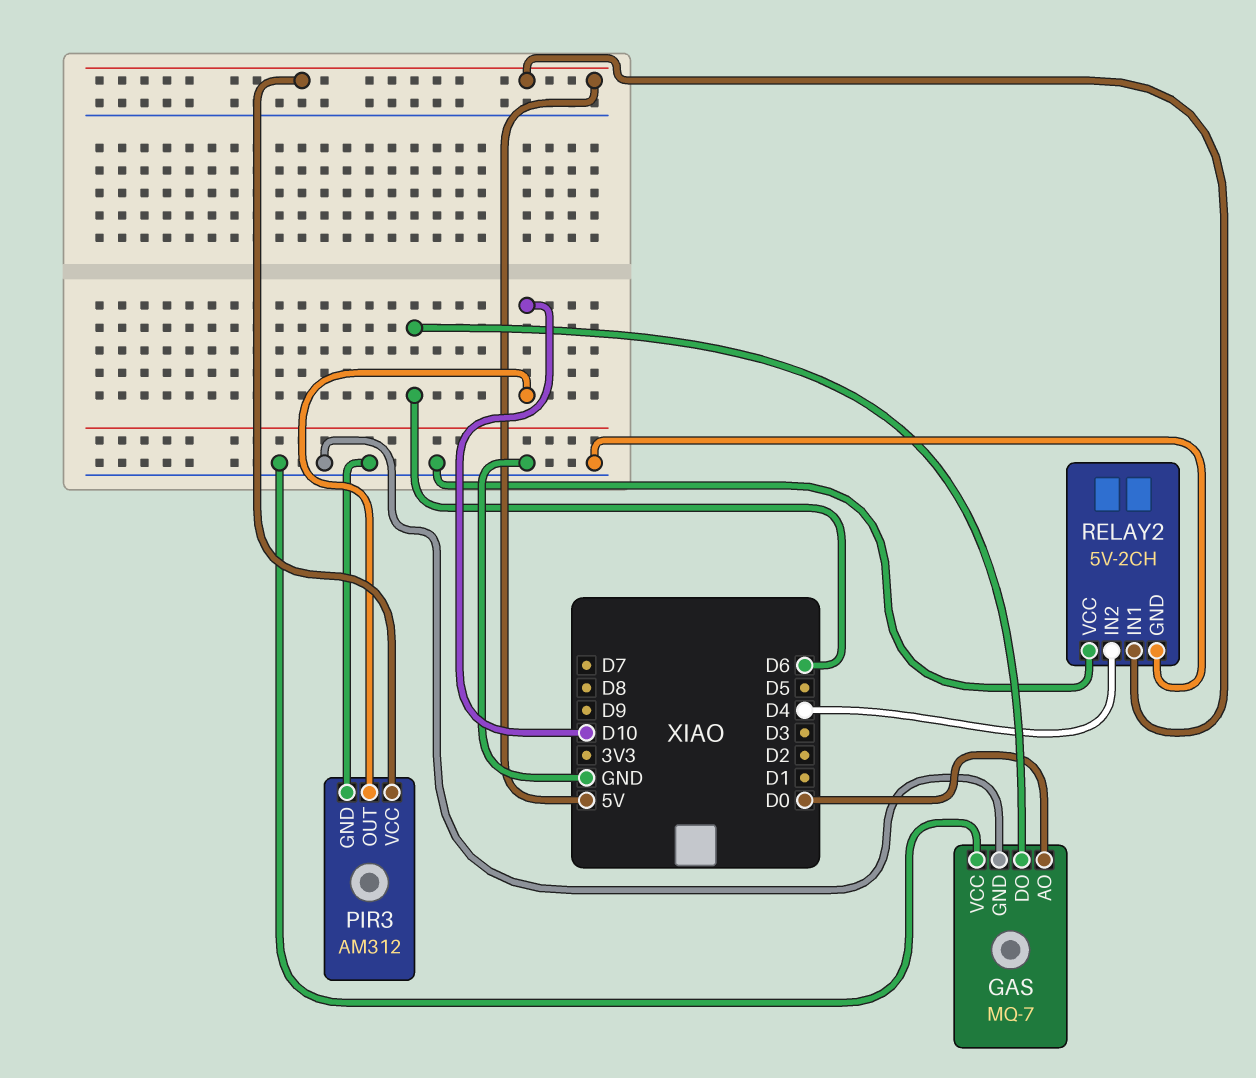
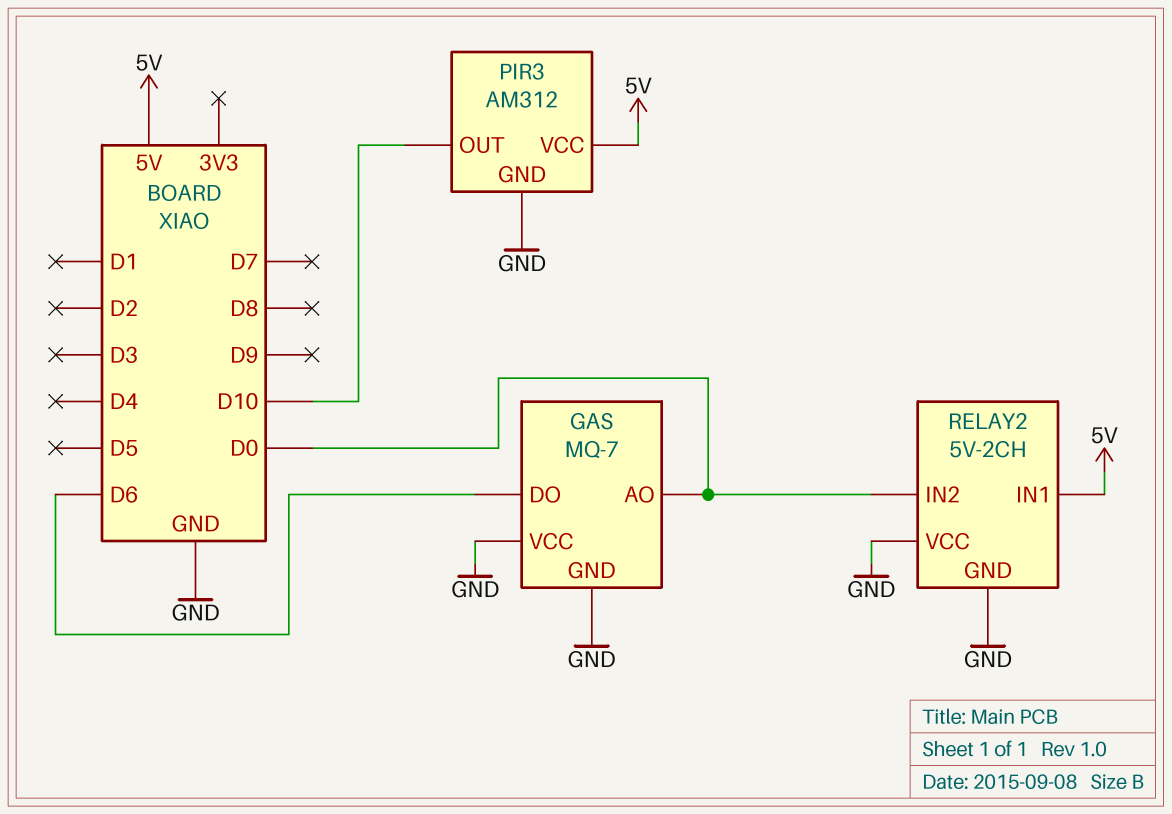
RELAY2 pin IN2: D4 -> D0

